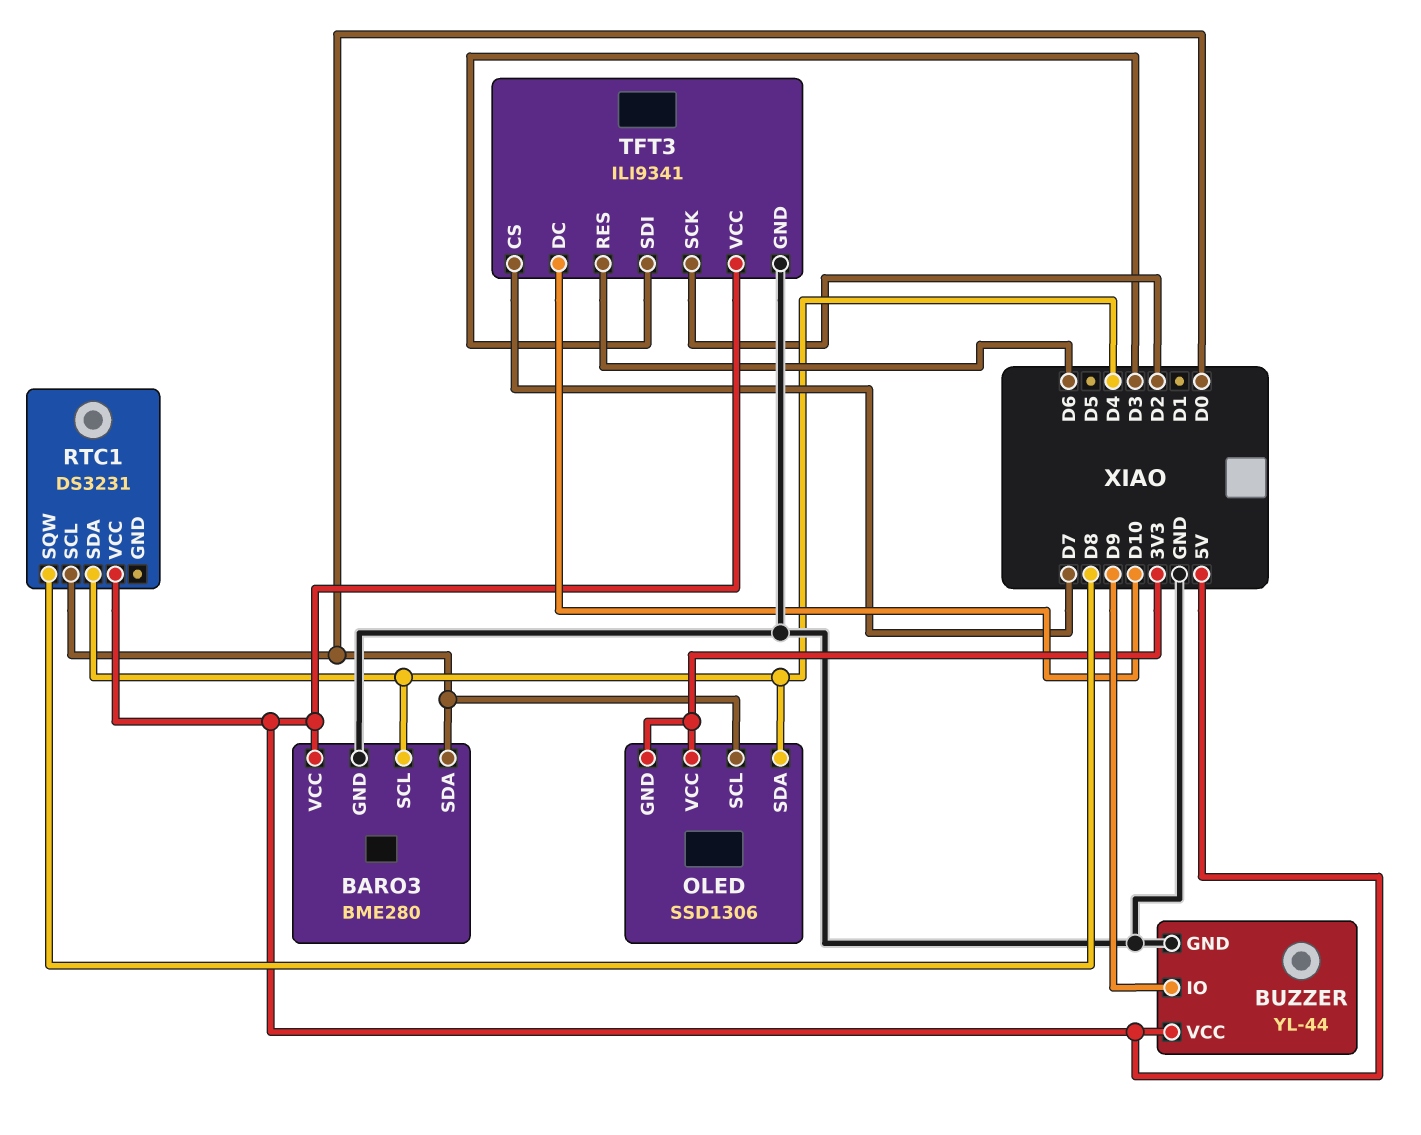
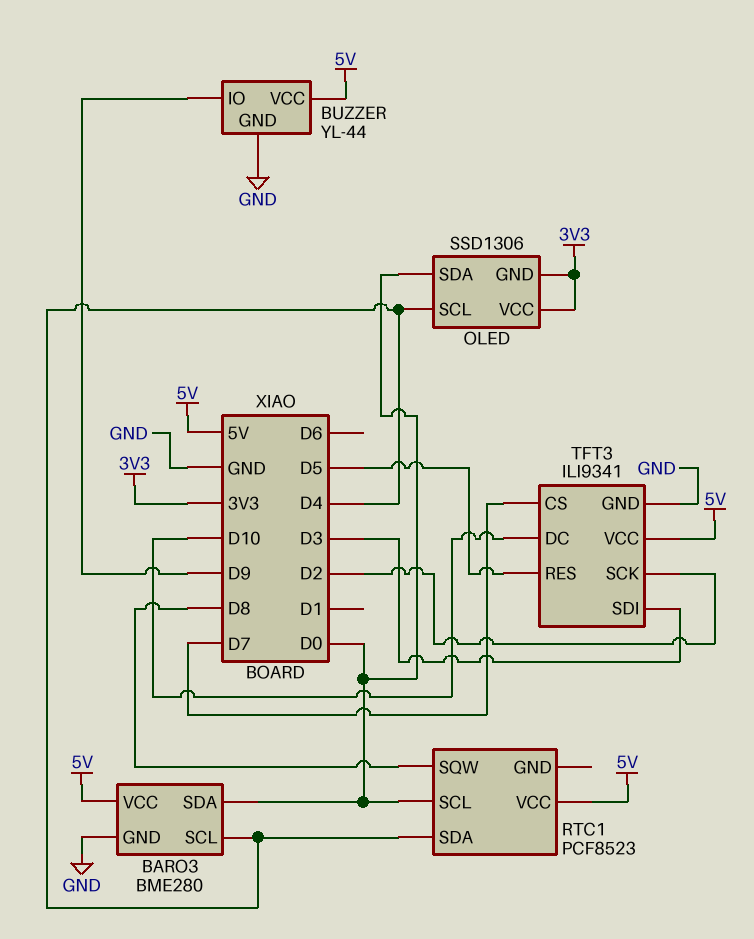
OLED pin SCL: D0 -> D4
OLED pin SDA: D4 -> D0
RTC1: DS3231 -> PCF8523
TFT3 pin RES: D6 -> D5

